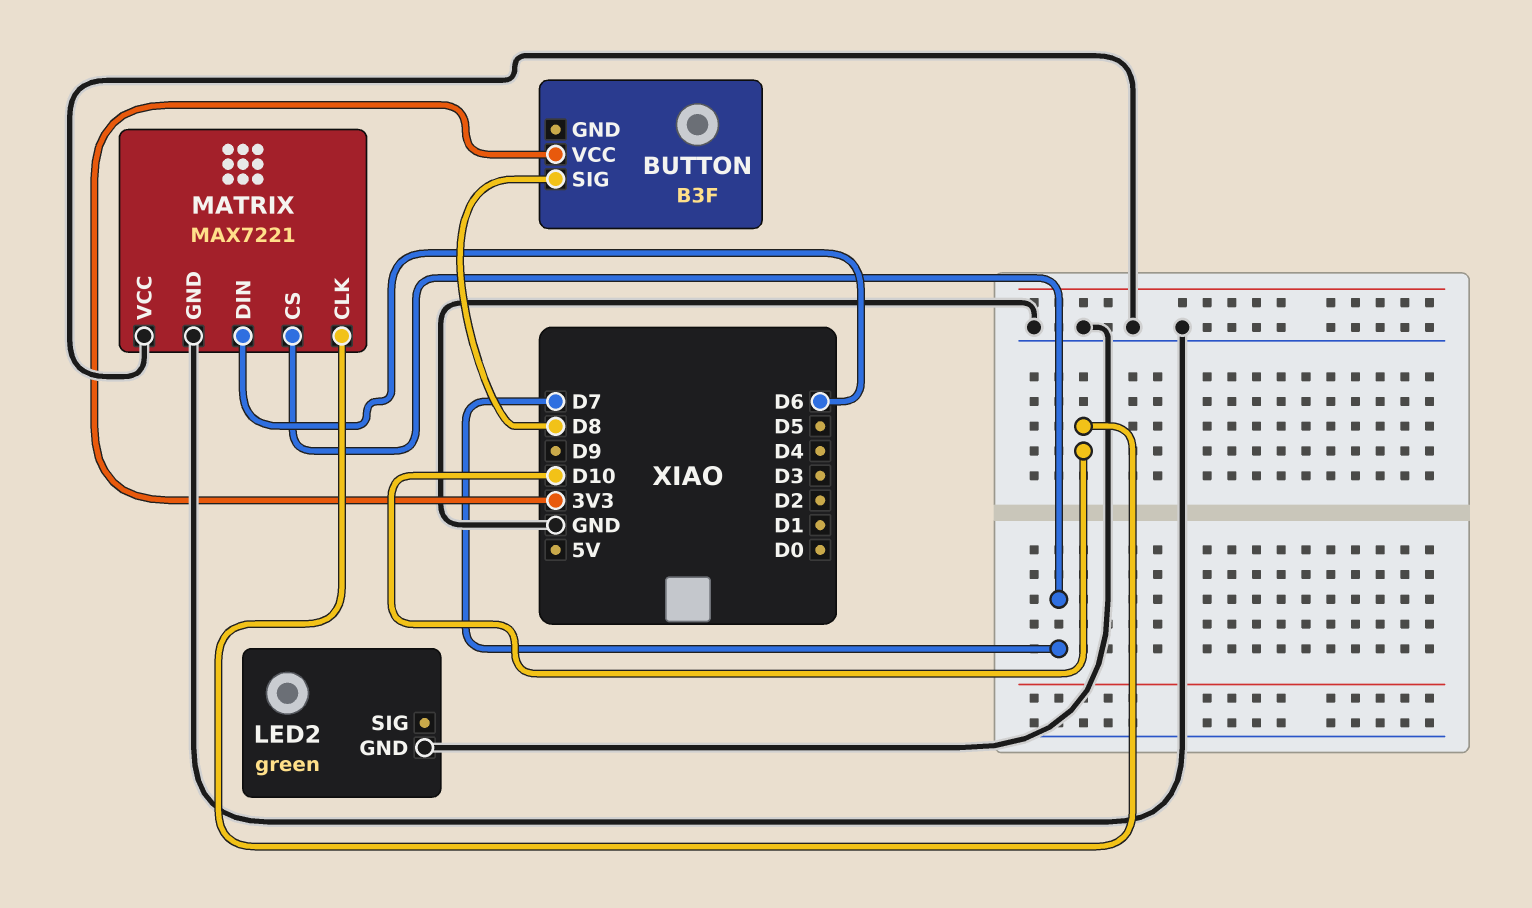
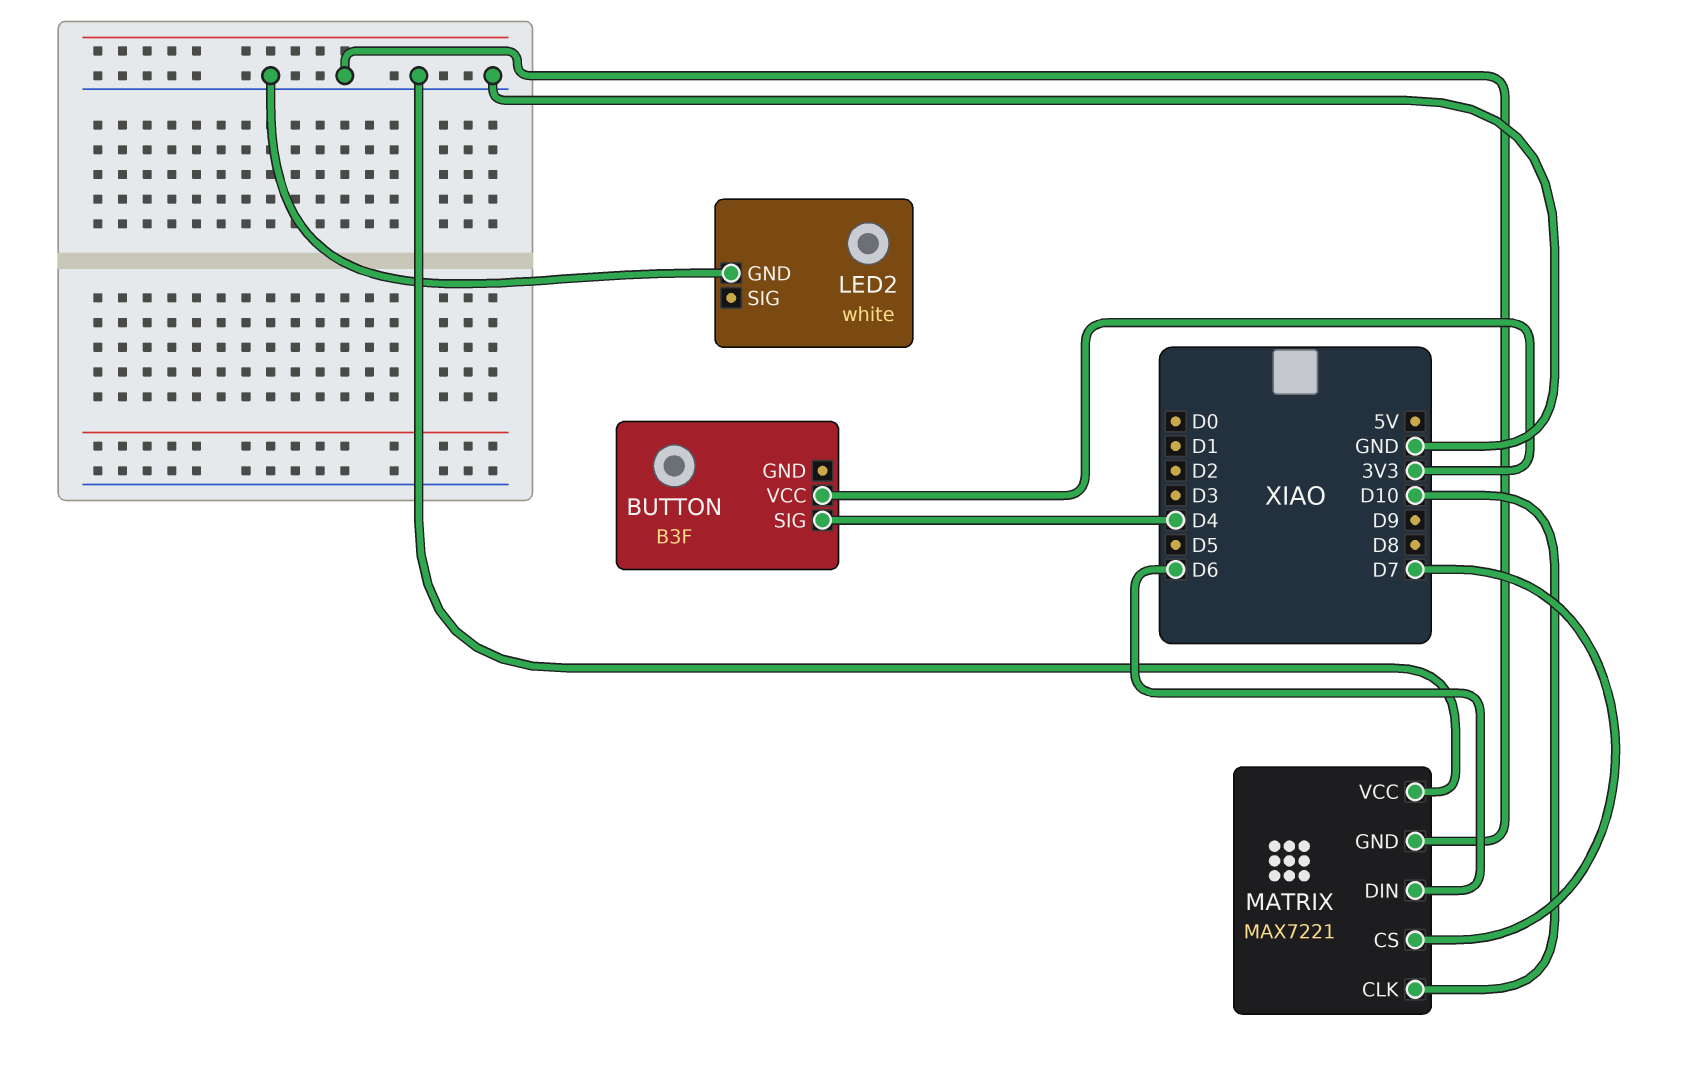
BUTTON pin SIG: D8 -> D4
LED2: green -> white

